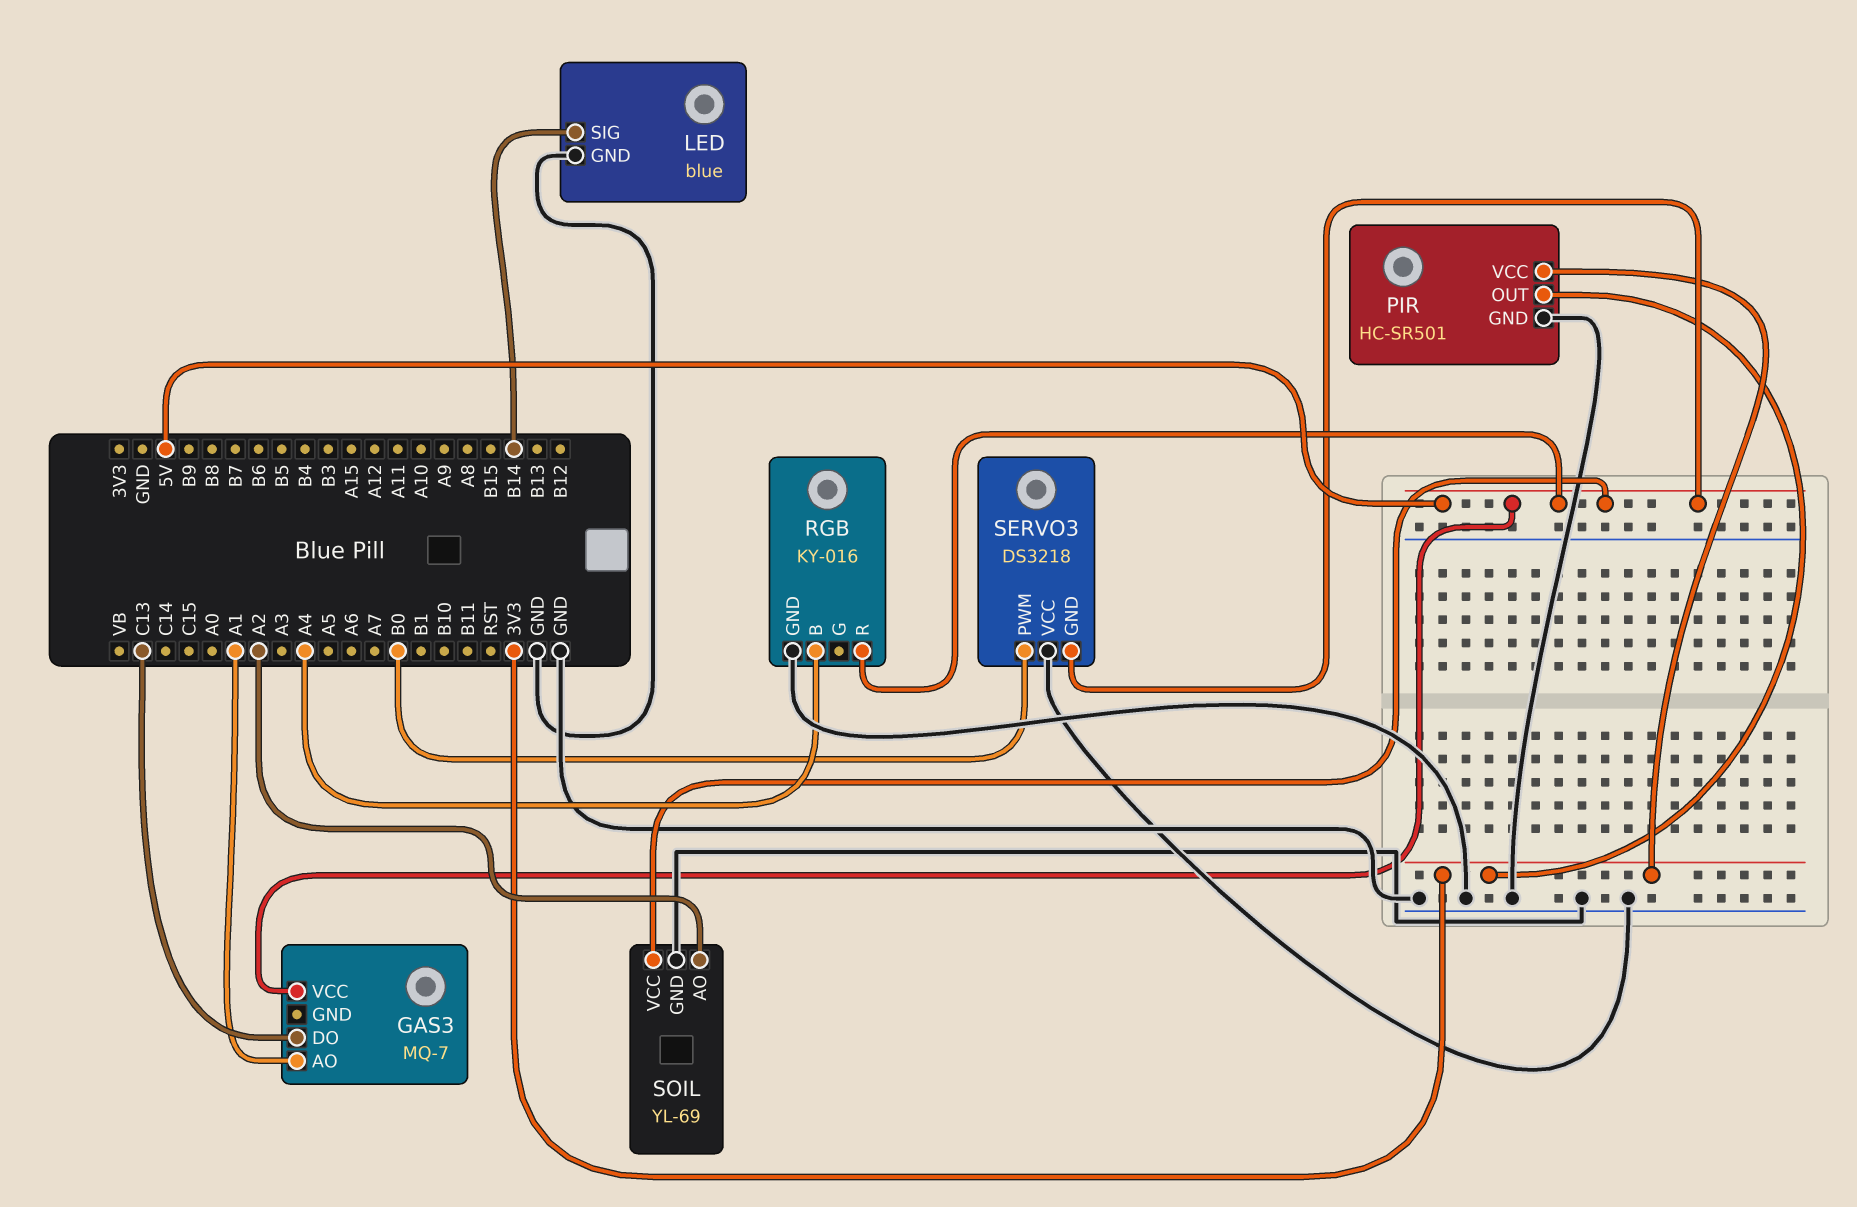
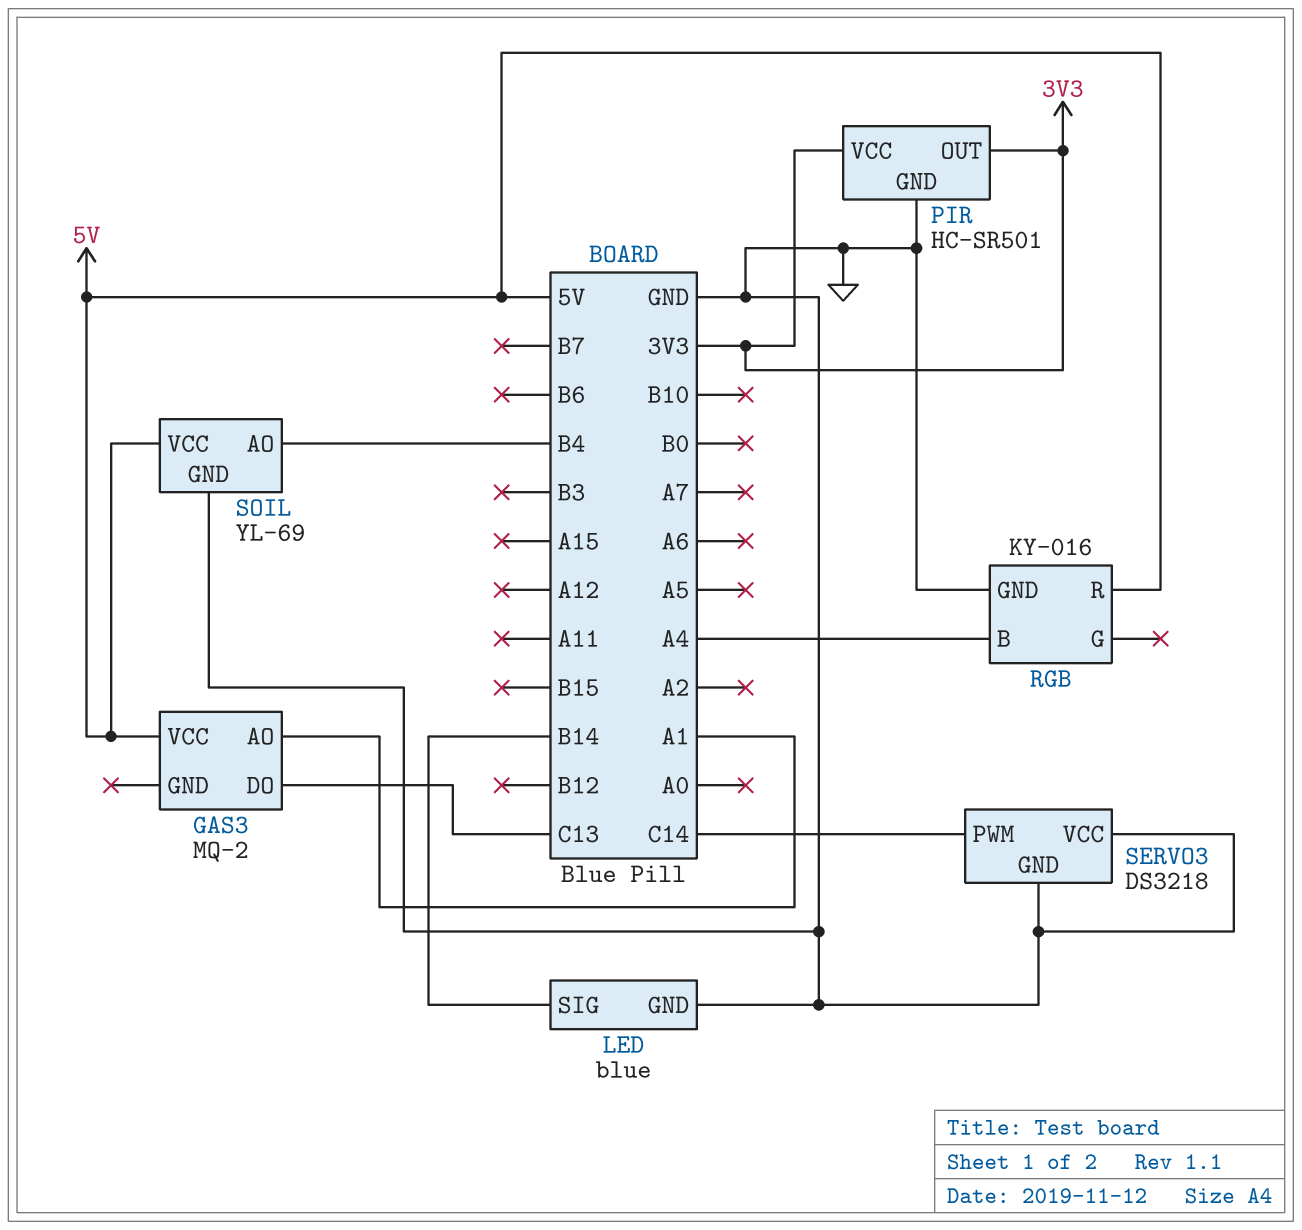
GAS3: MQ-7 -> MQ-2
SERVO3 pin GND: 5V -> GND
SERVO3 pin PWM: B0 -> C14
SOIL pin AO: A2 -> B4

